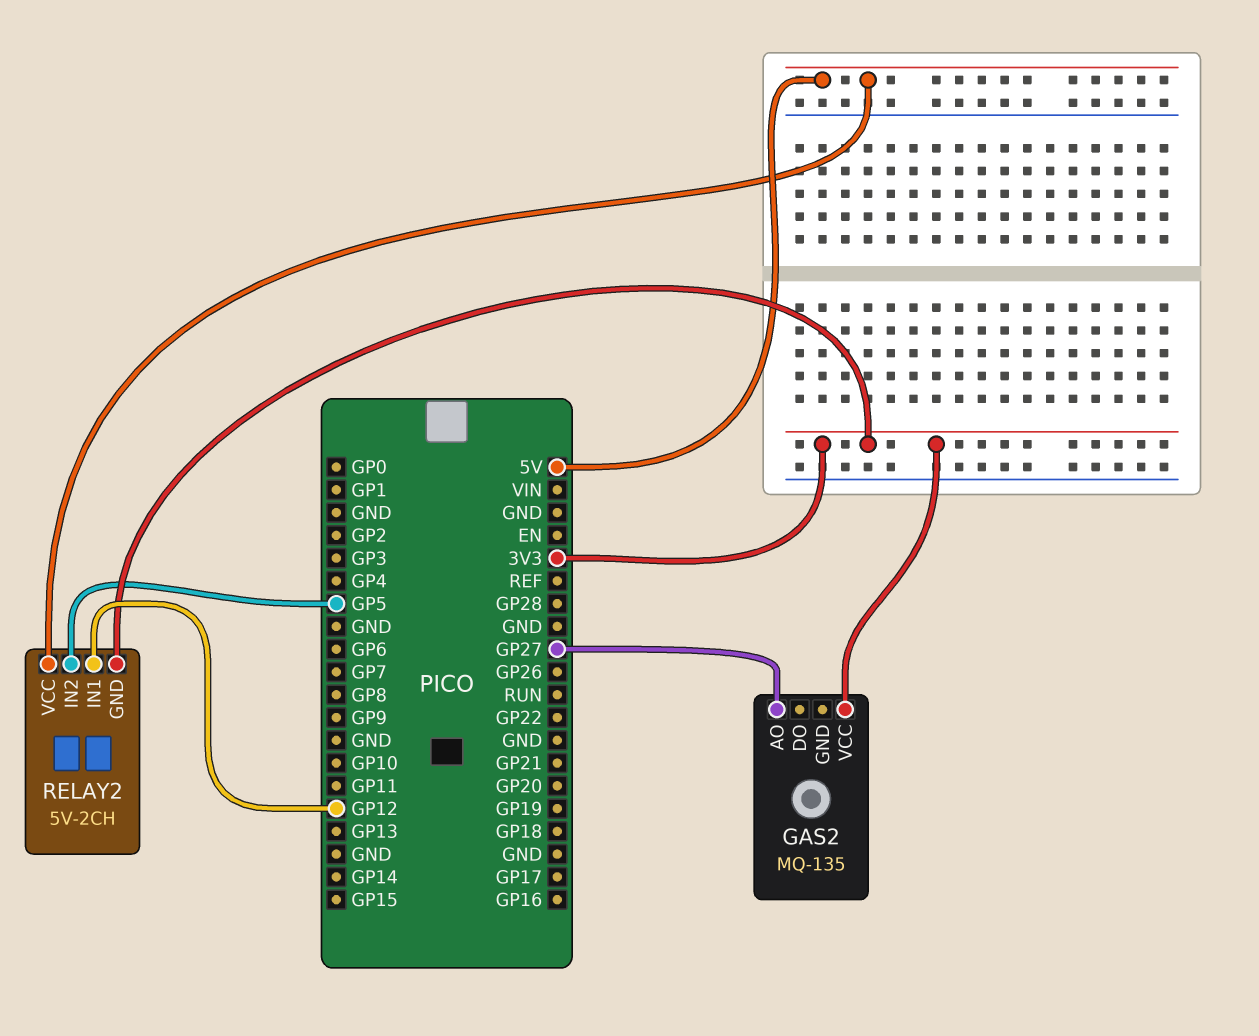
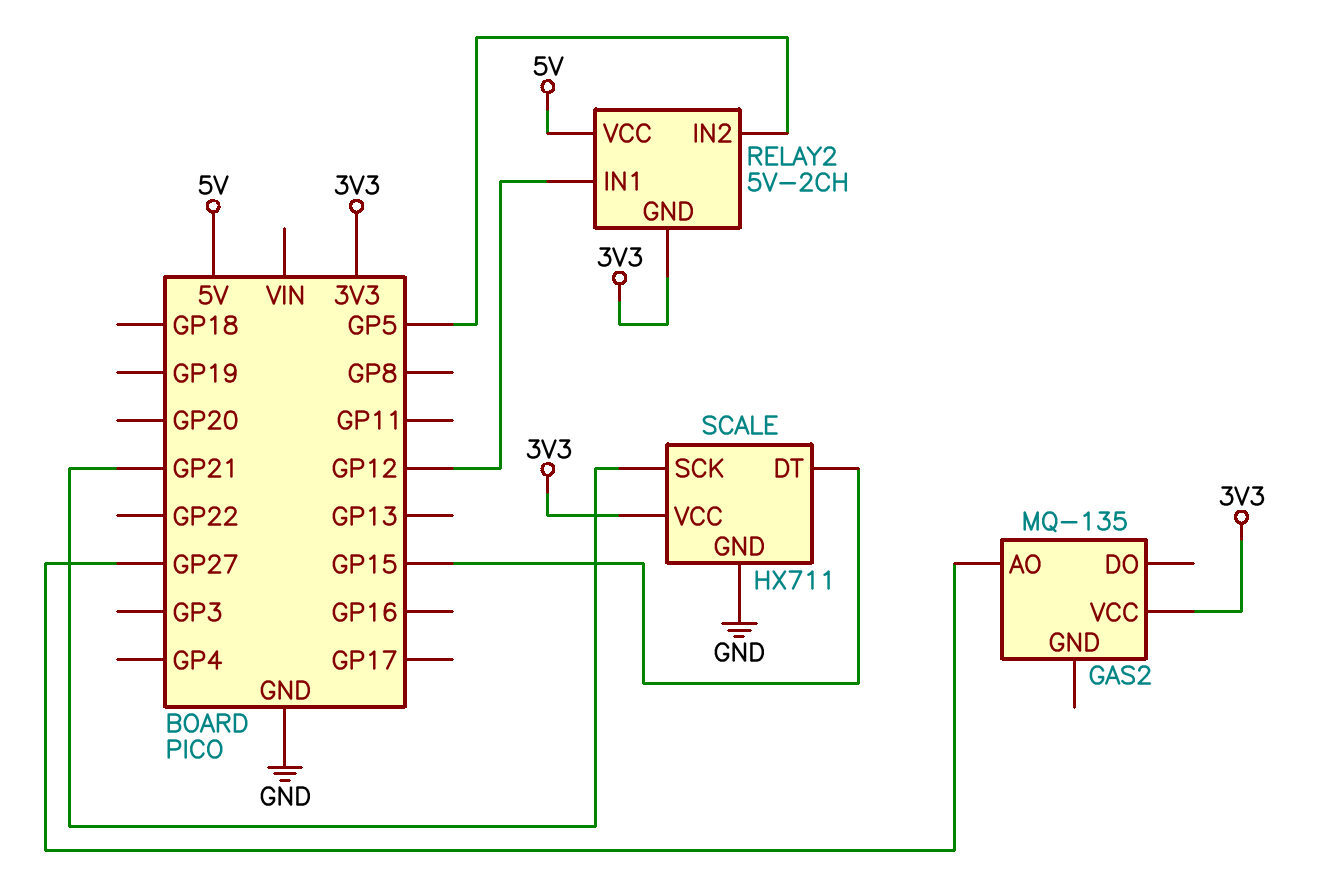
SCALE: none -> HX711
SCALE pin DT: none -> GP15
SCALE pin GND: none -> GND
SCALE pin SCK: none -> GP21
SCALE pin VCC: none -> 3V3

